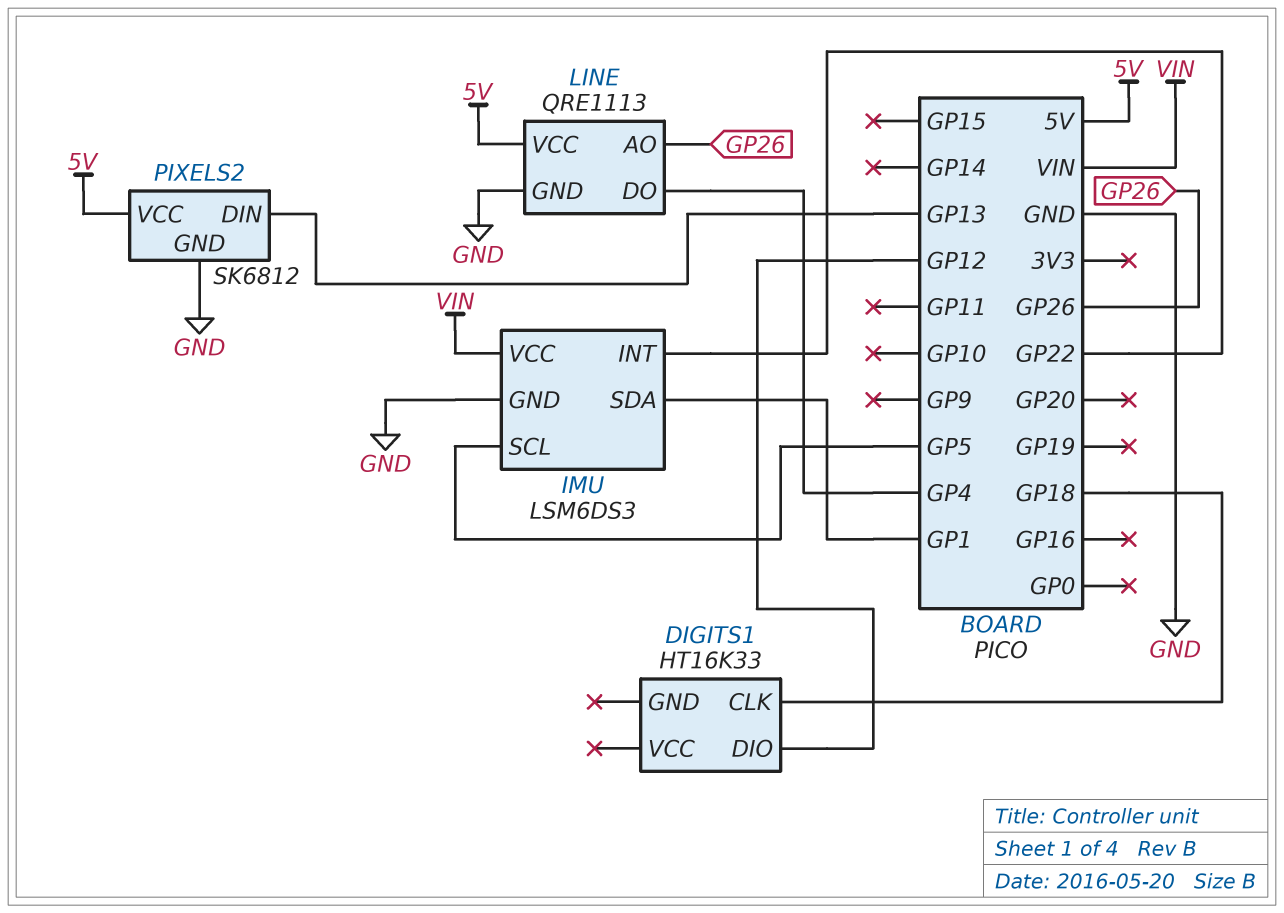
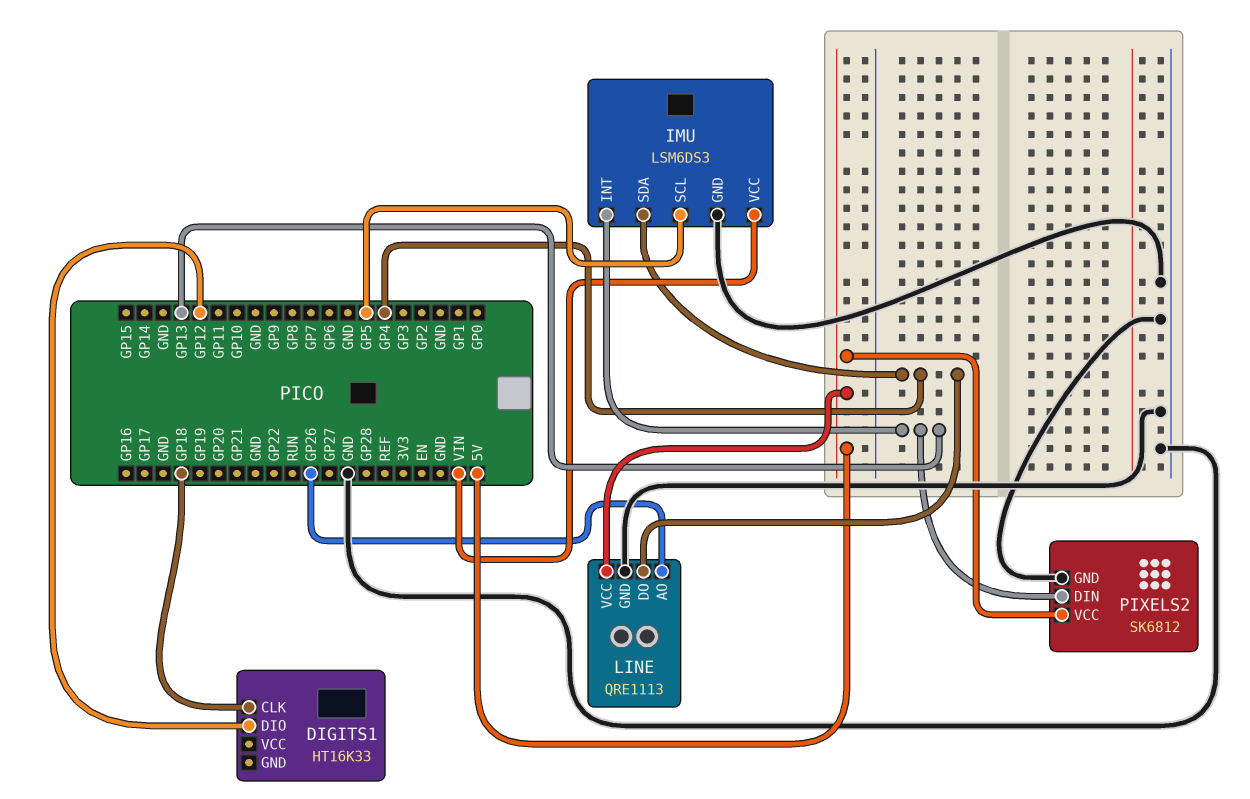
IMU pin INT: GP22 -> GP13
IMU pin SDA: GP1 -> GP4

